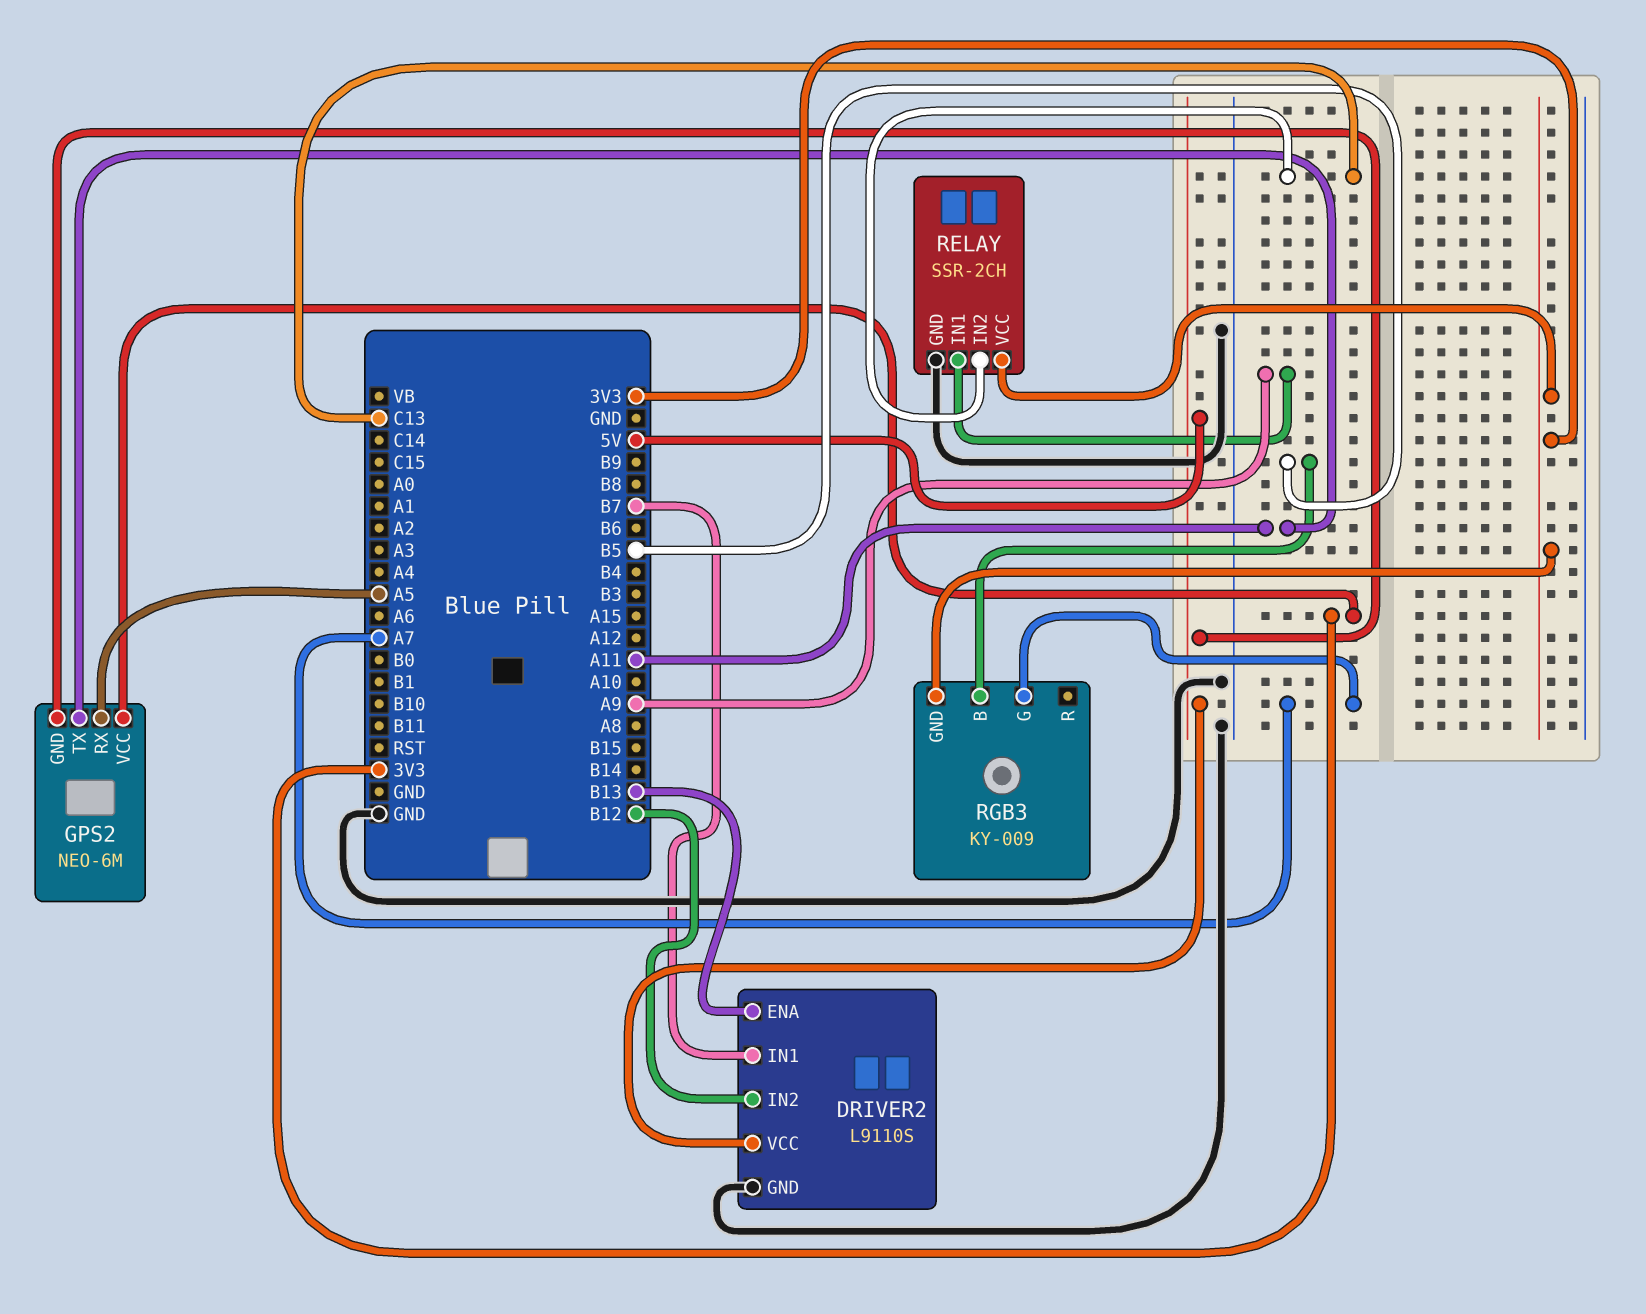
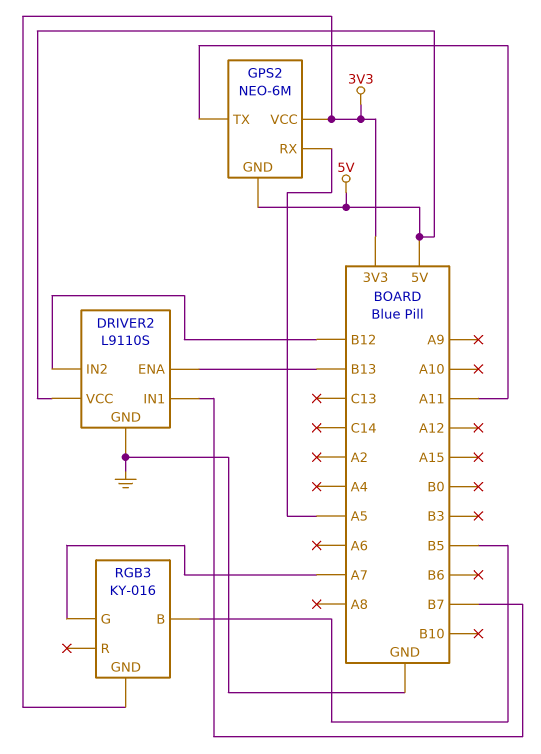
RELAY: SSR-2CH -> none
RELAY pin GND: GND -> none
RELAY pin IN1: A9 -> none
RELAY pin IN2: C13 -> none
RELAY pin VCC: 3V3 -> none
RGB3: KY-009 -> KY-016

